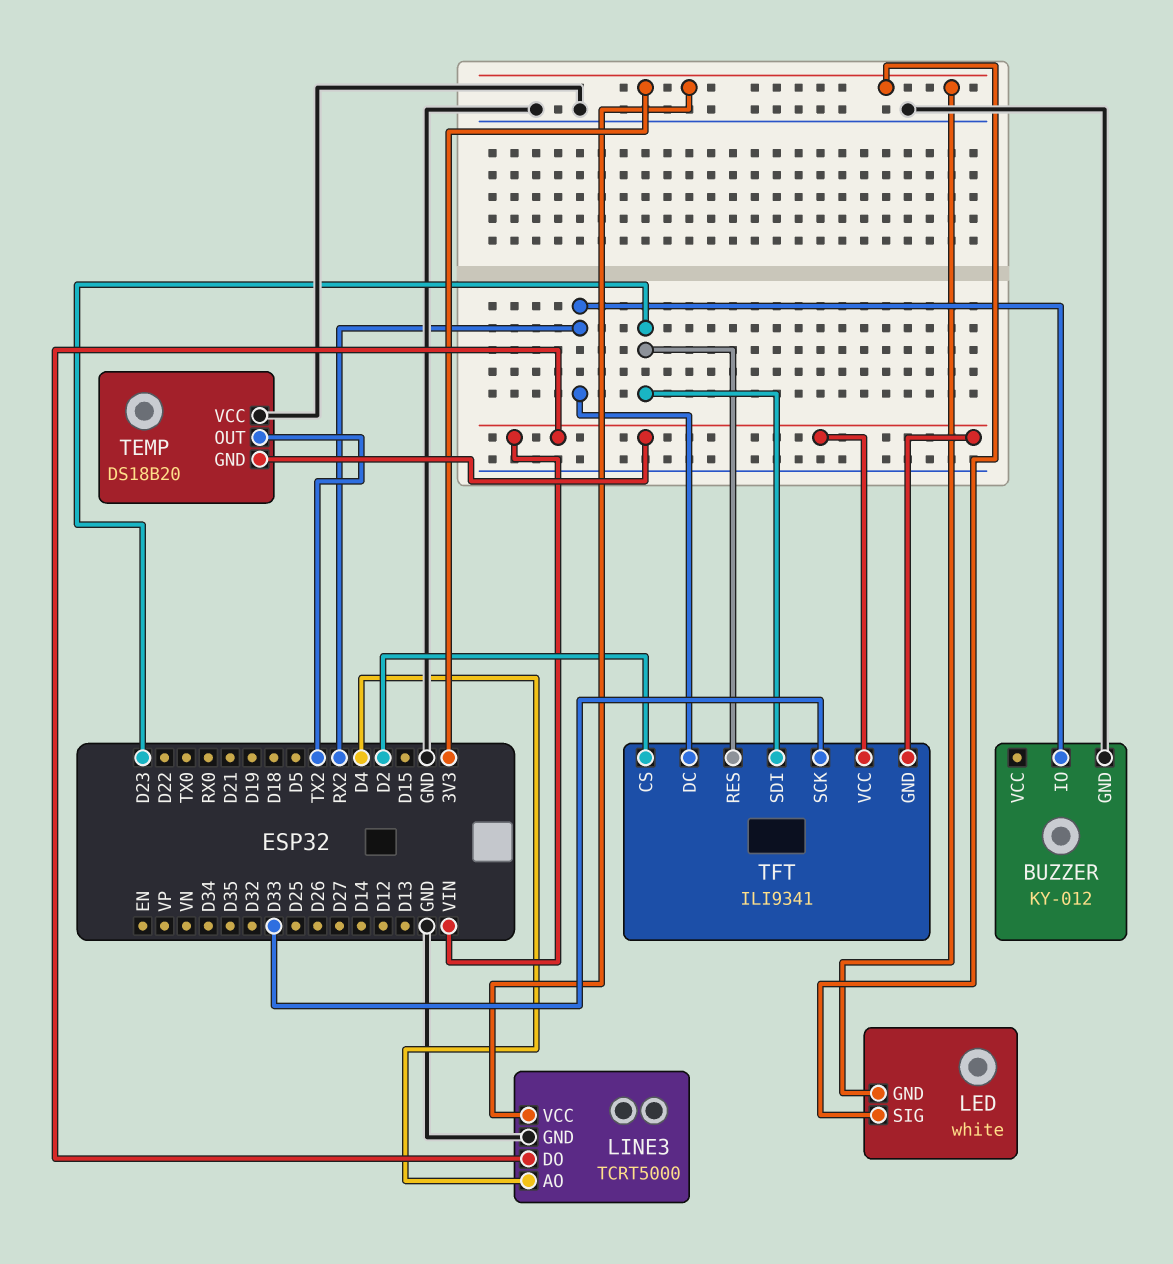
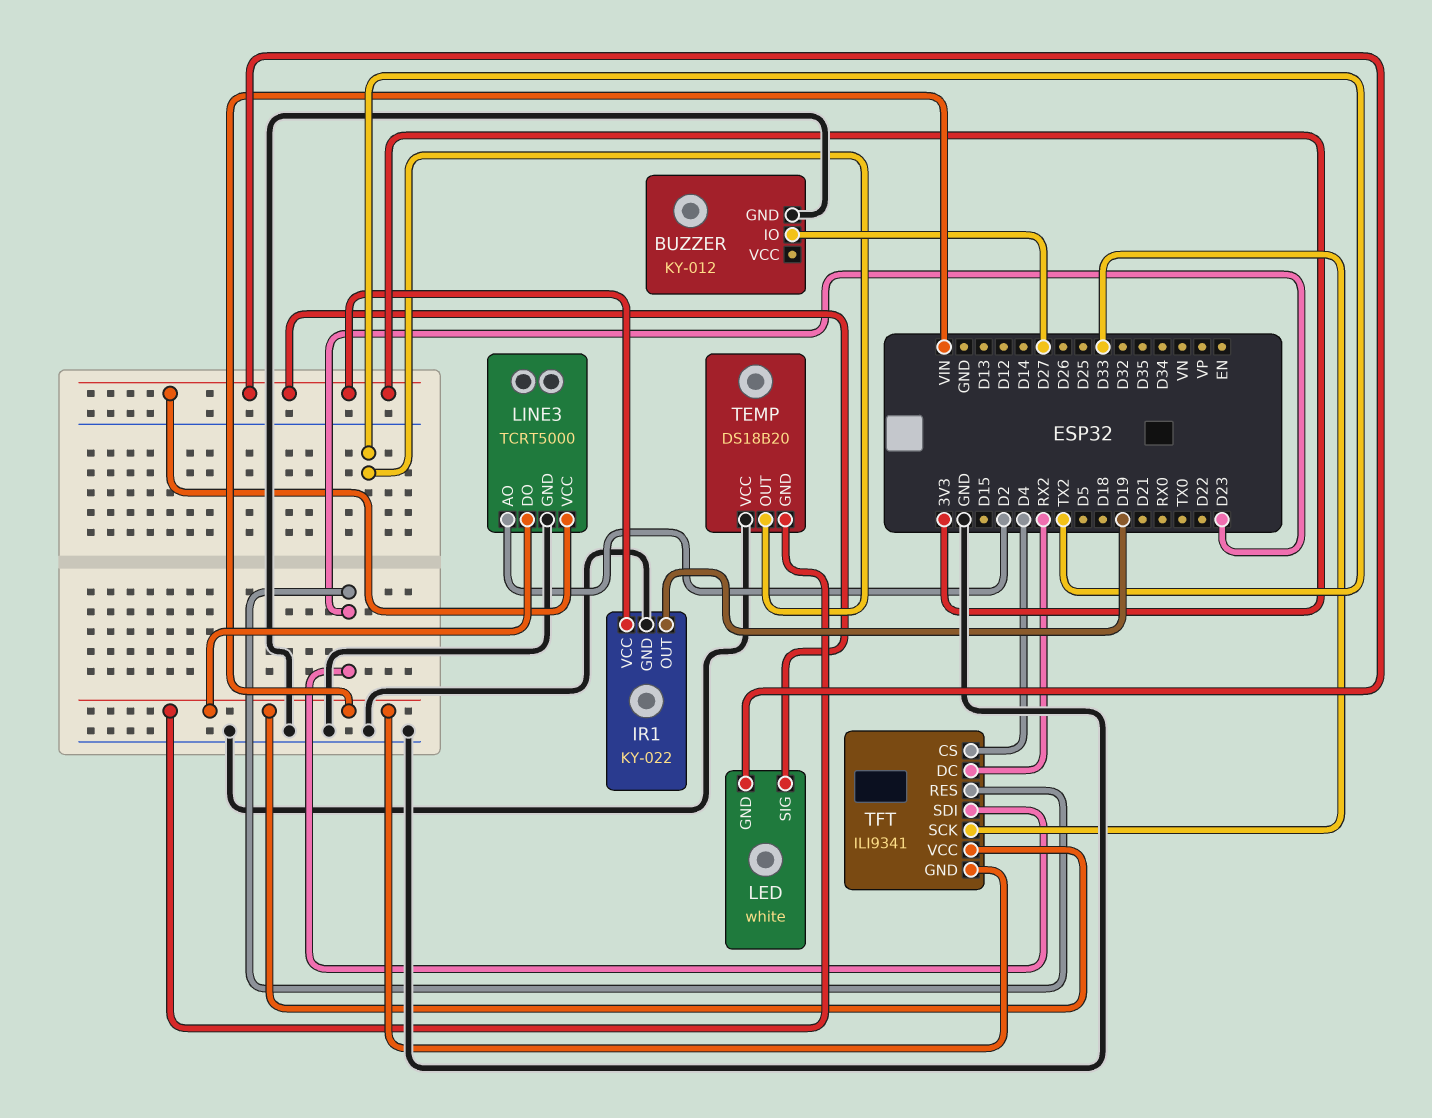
BUZZER pin IO: RX2 -> D27
IR1: none -> KY-022
IR1 pin GND: none -> GND
IR1 pin OUT: none -> D19
IR1 pin VCC: none -> 3V3
LINE3 pin AO: D4 -> D2
TFT pin CS: D2 -> D4

